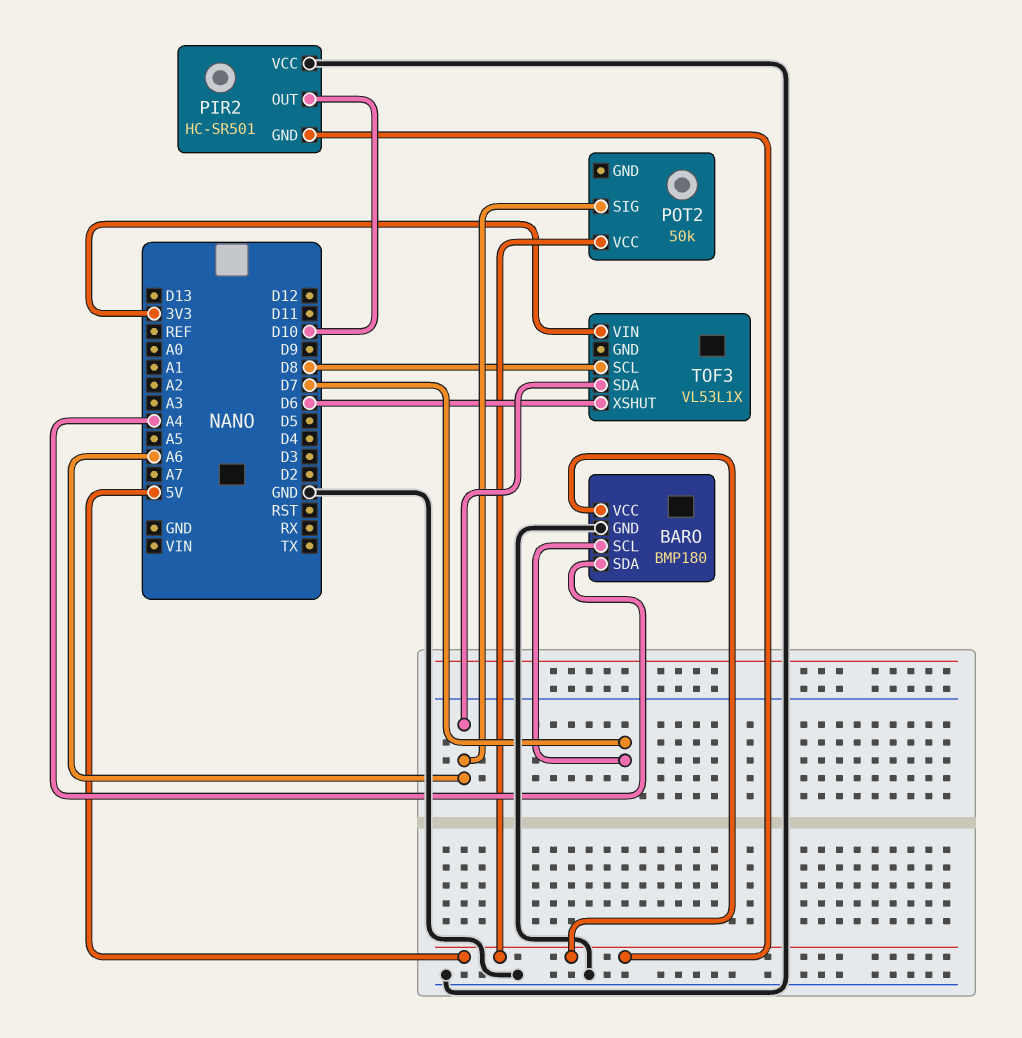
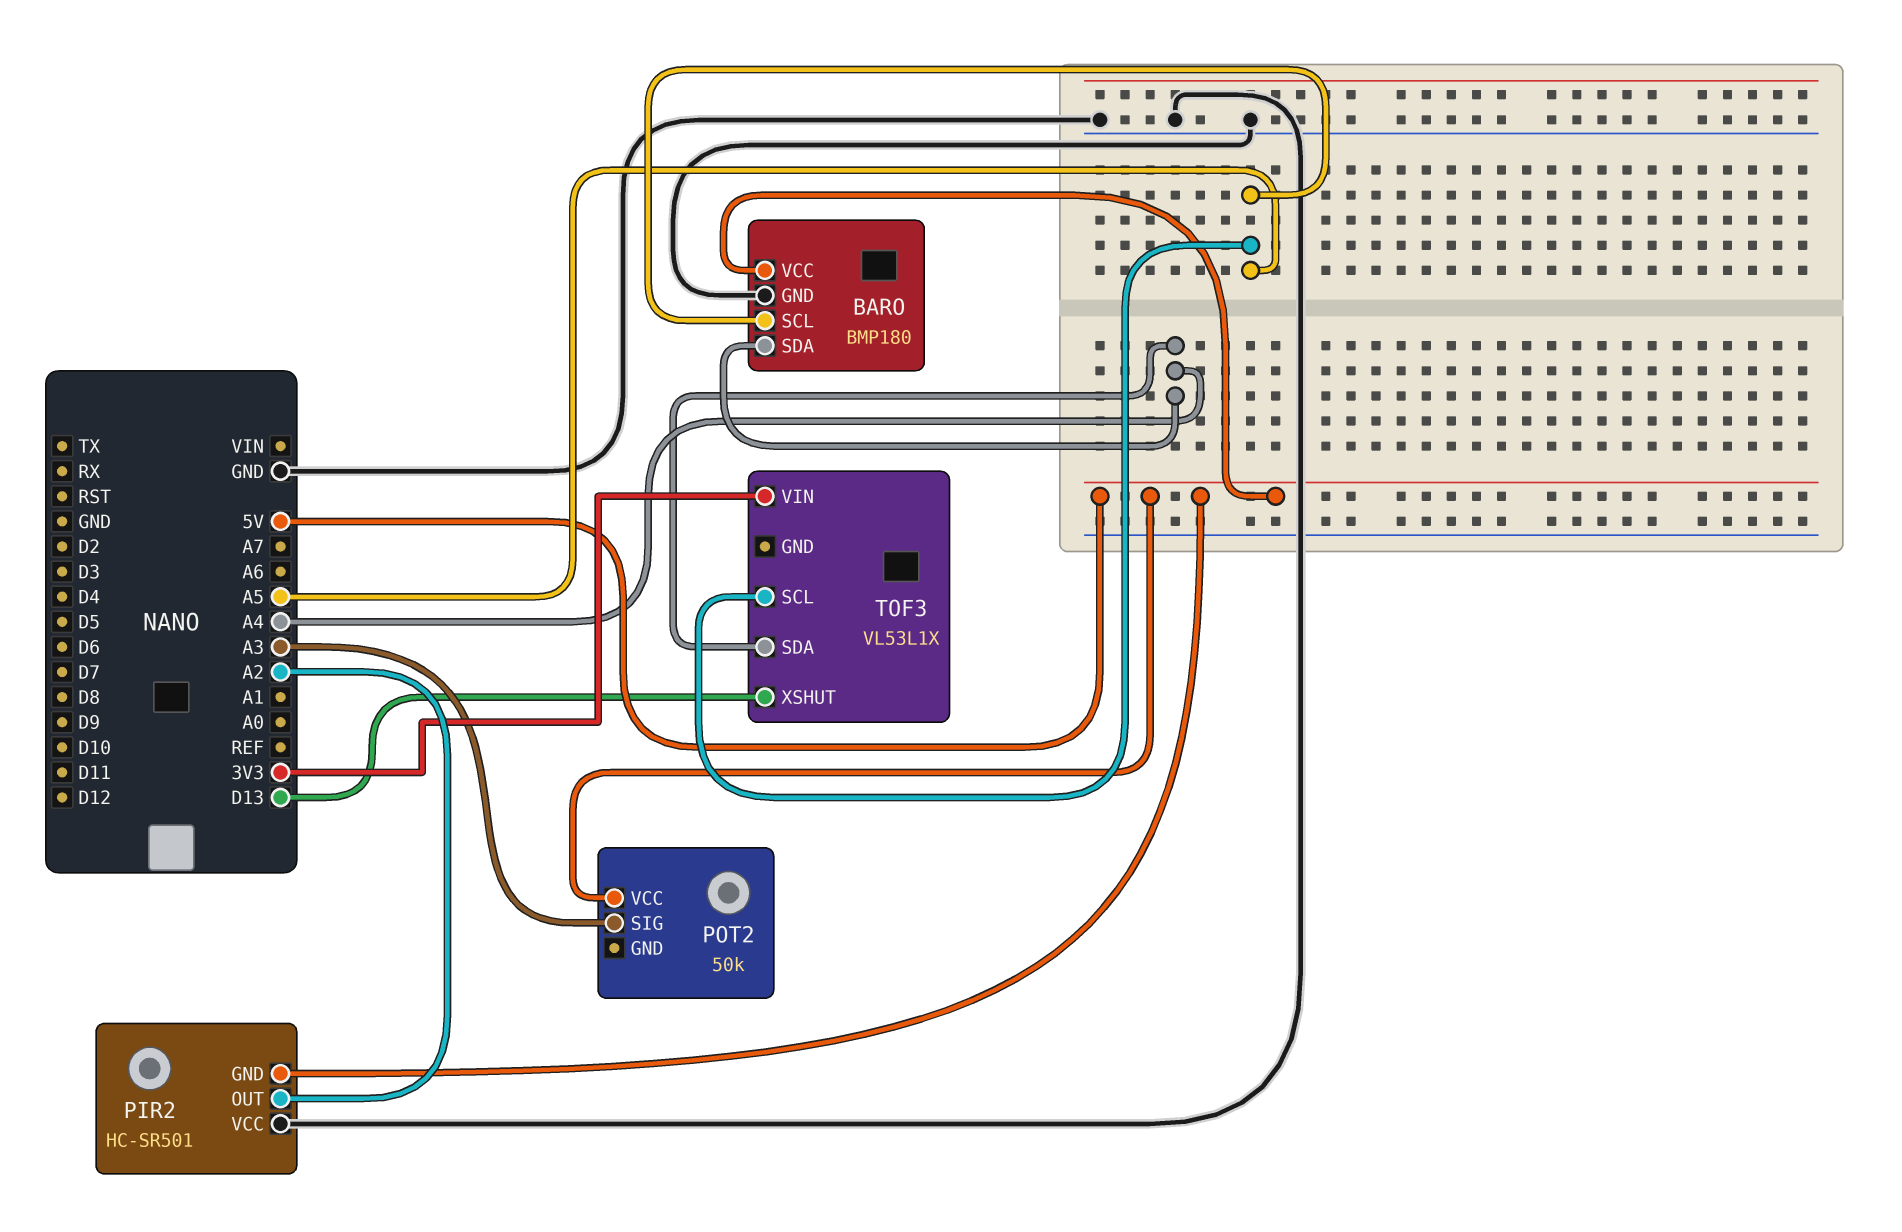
BARO pin SCL: D7 -> A5
PIR2 pin OUT: D10 -> A2
POT2 pin SIG: A6 -> A3
TOF3 pin SCL: D8 -> A5
TOF3 pin SDA: A6 -> A4
TOF3 pin XSHUT: D6 -> D13

